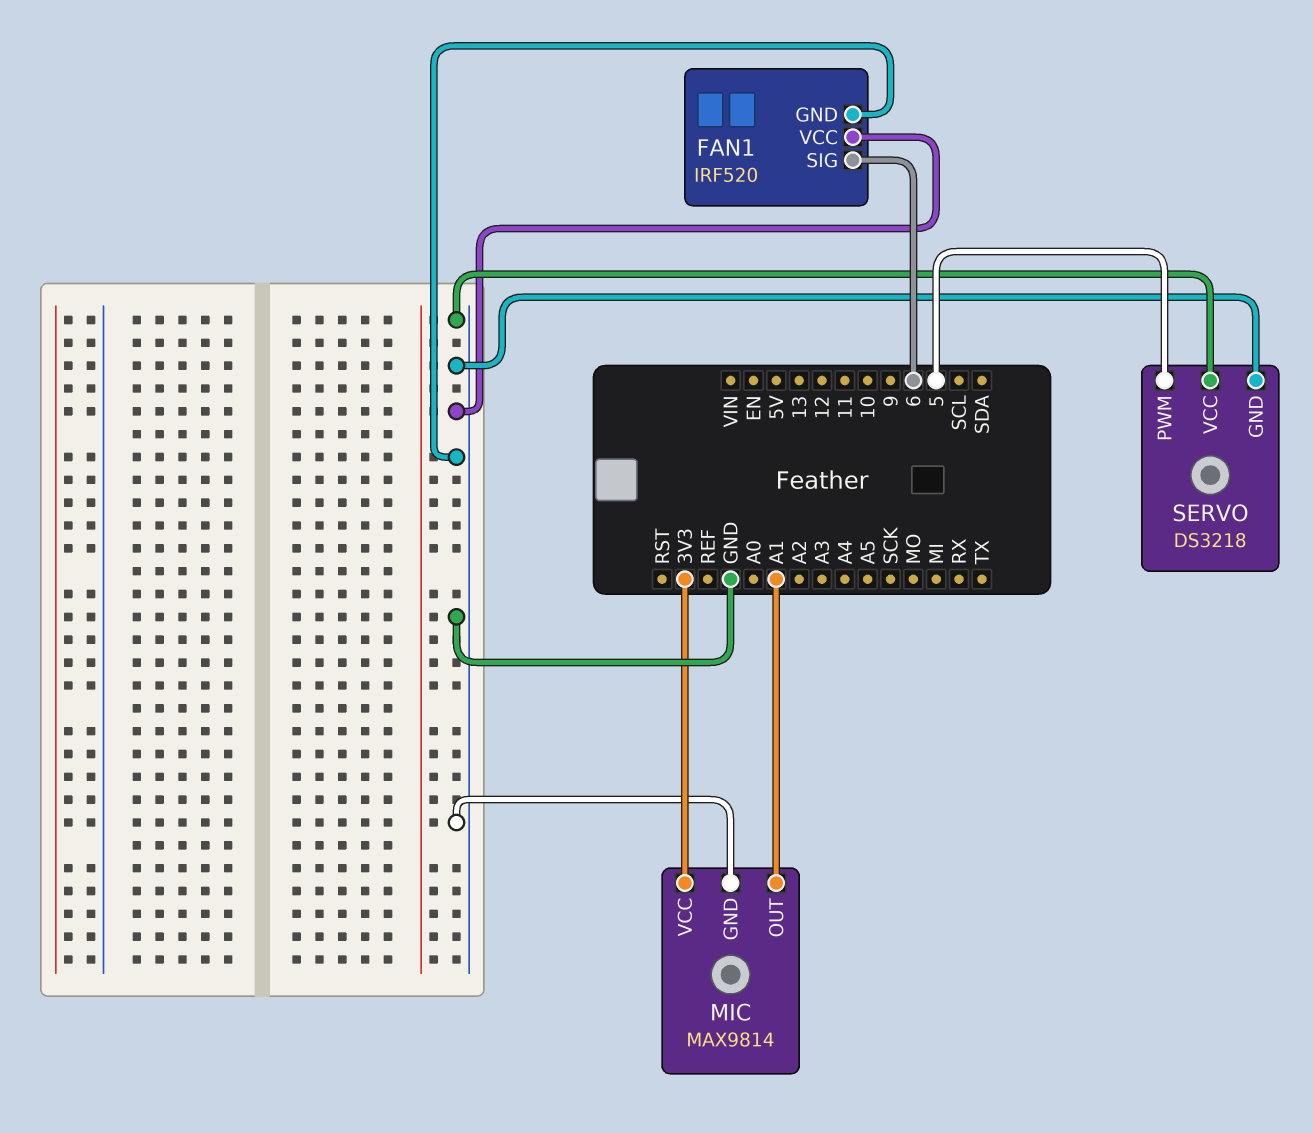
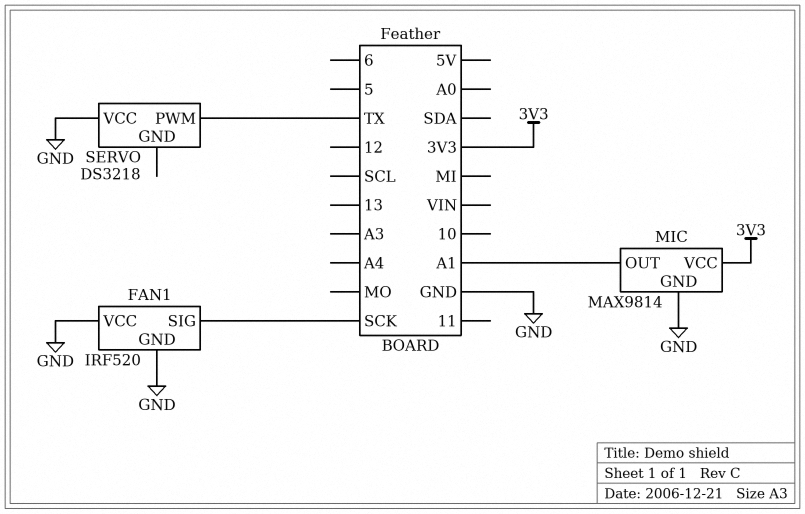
FAN1 pin SIG: 6 -> SCK
SERVO pin GND: GND -> none
SERVO pin PWM: 5 -> TX

